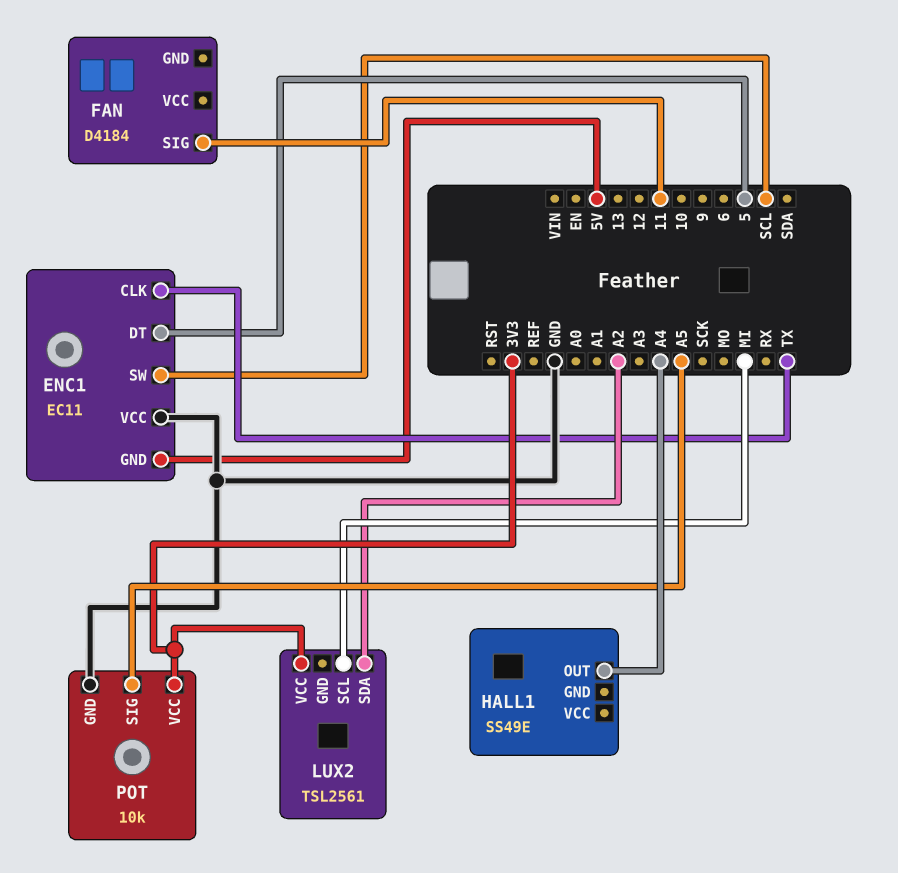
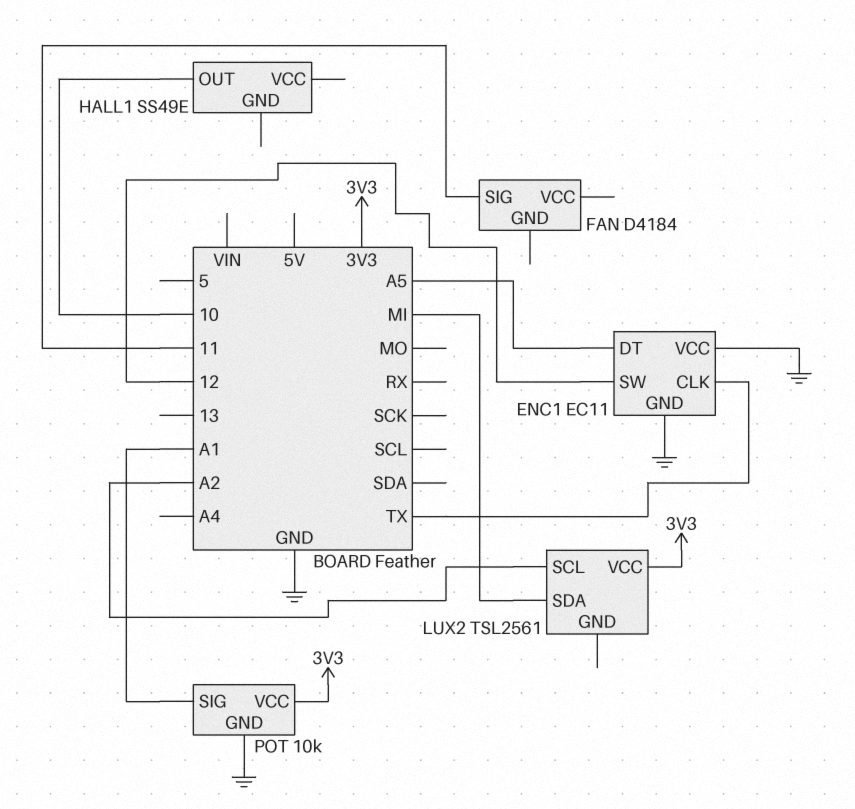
ENC1 pin DT: 5 -> A5
ENC1 pin GND: 5V -> GND
ENC1 pin SW: SCL -> 12
HALL1 pin OUT: A4 -> 10
LUX2 pin SCL: MI -> A2
LUX2 pin SDA: A2 -> MI
POT pin SIG: A5 -> A1

